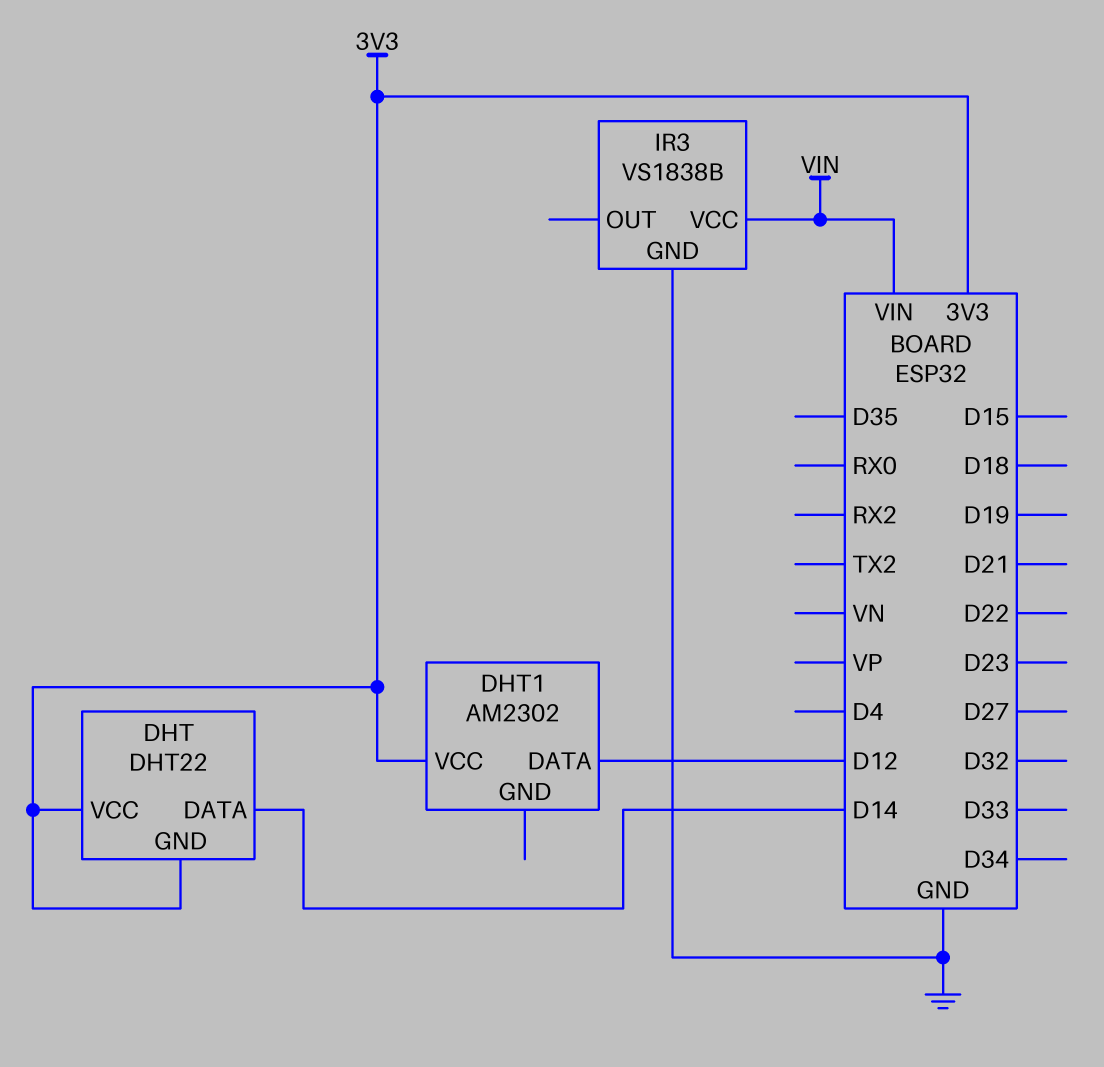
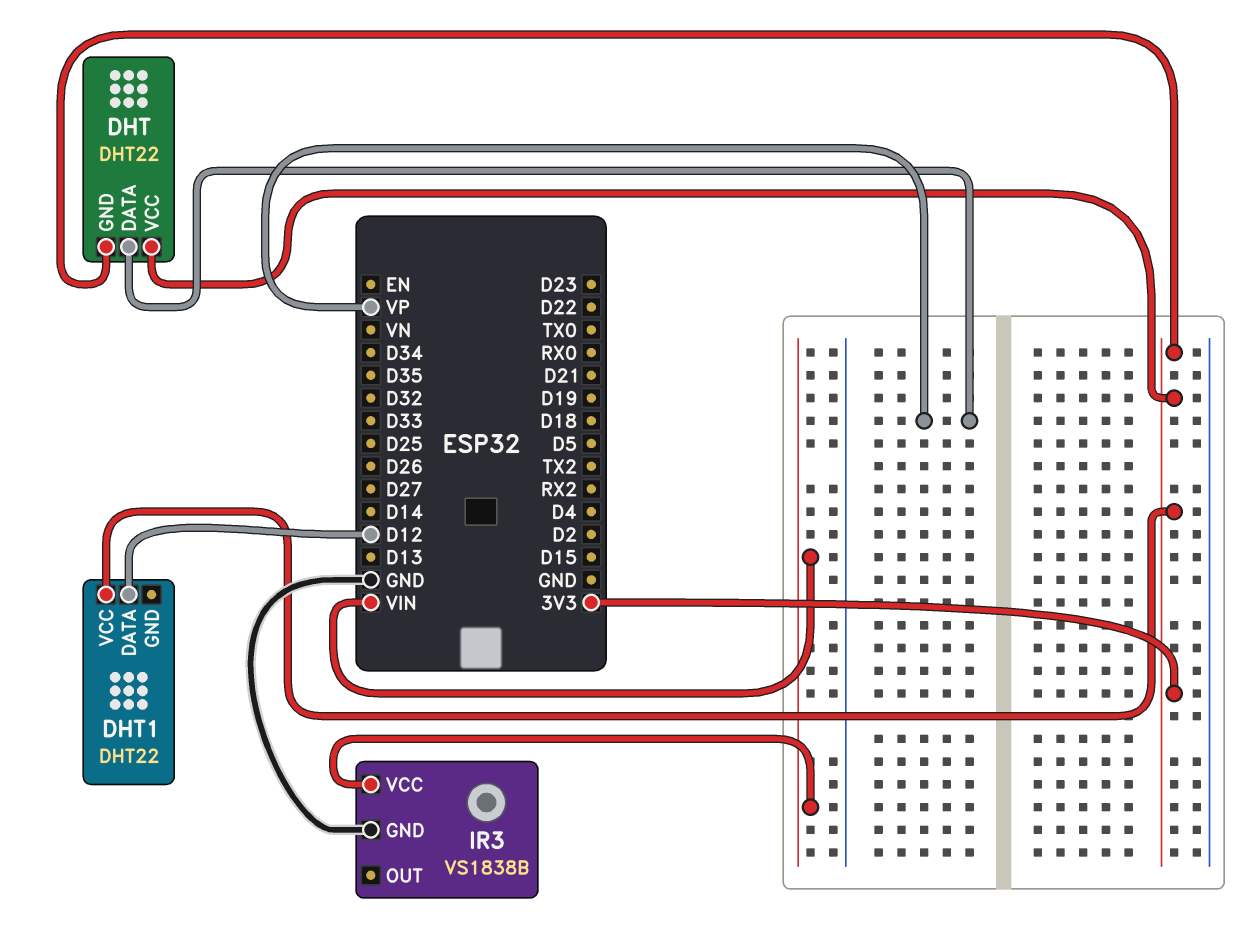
DHT pin DATA: D14 -> VP
DHT1: AM2302 -> DHT22

